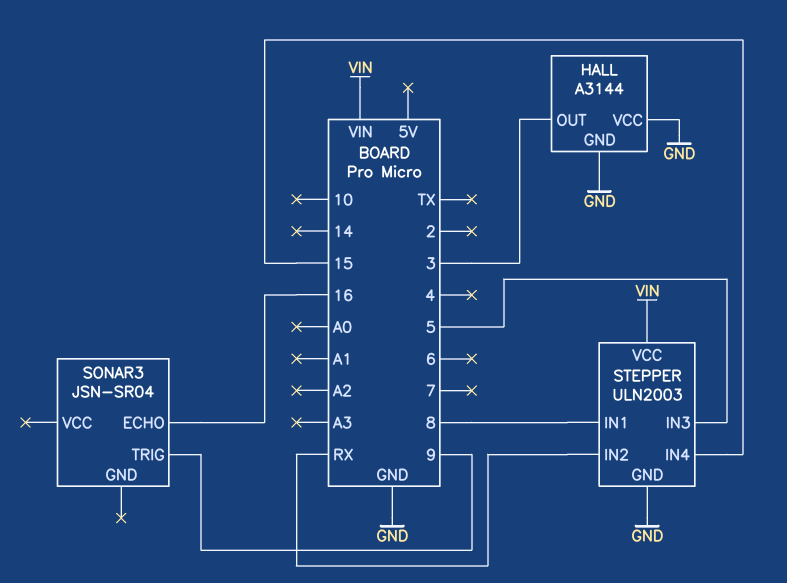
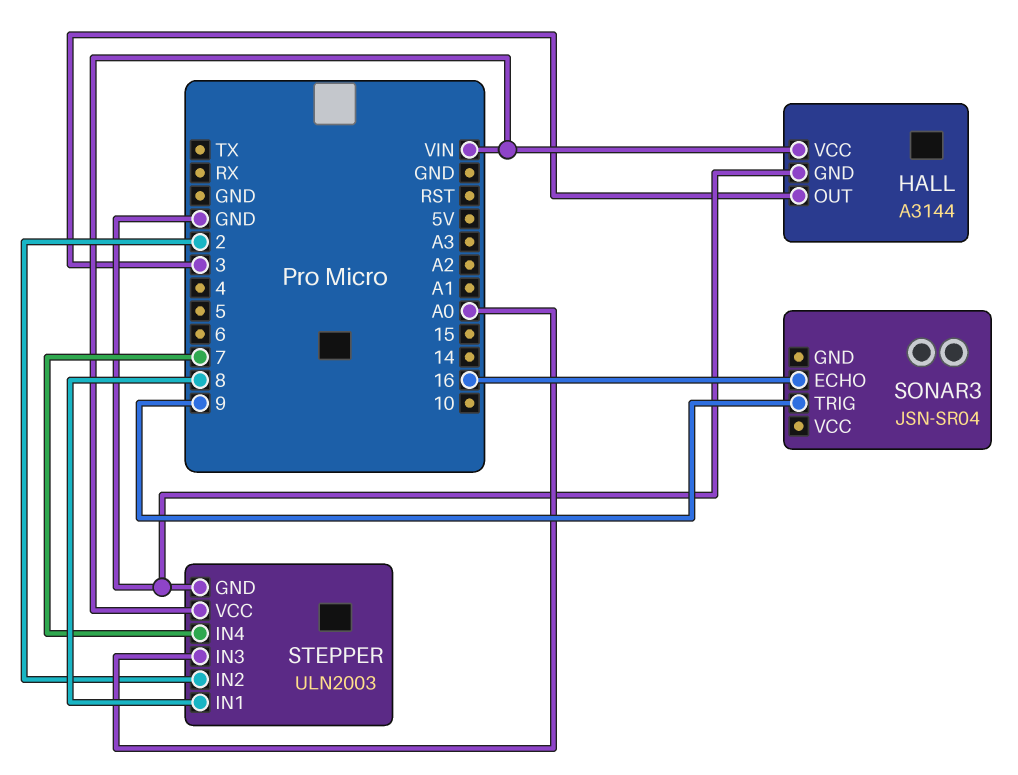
HALL pin VCC: GND -> VIN
STEPPER pin IN2: RX -> 2
STEPPER pin IN3: 5 -> A0
STEPPER pin IN4: 15 -> 7

